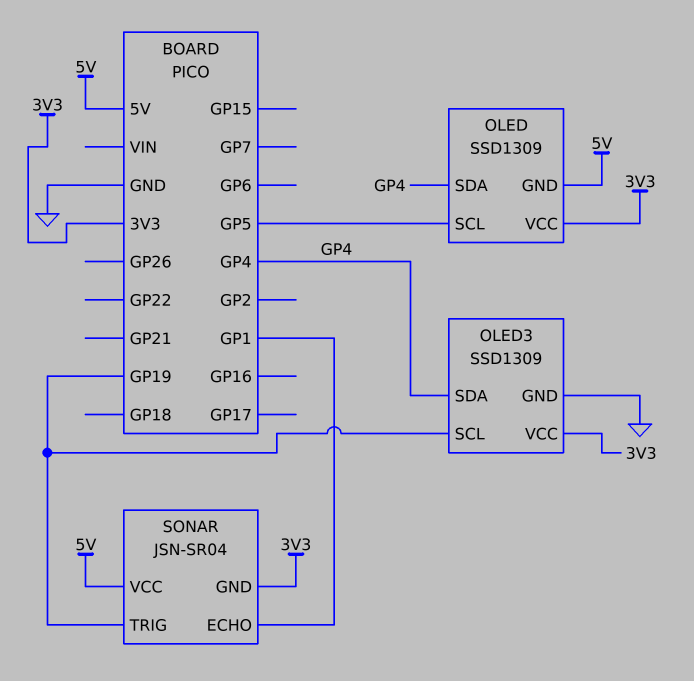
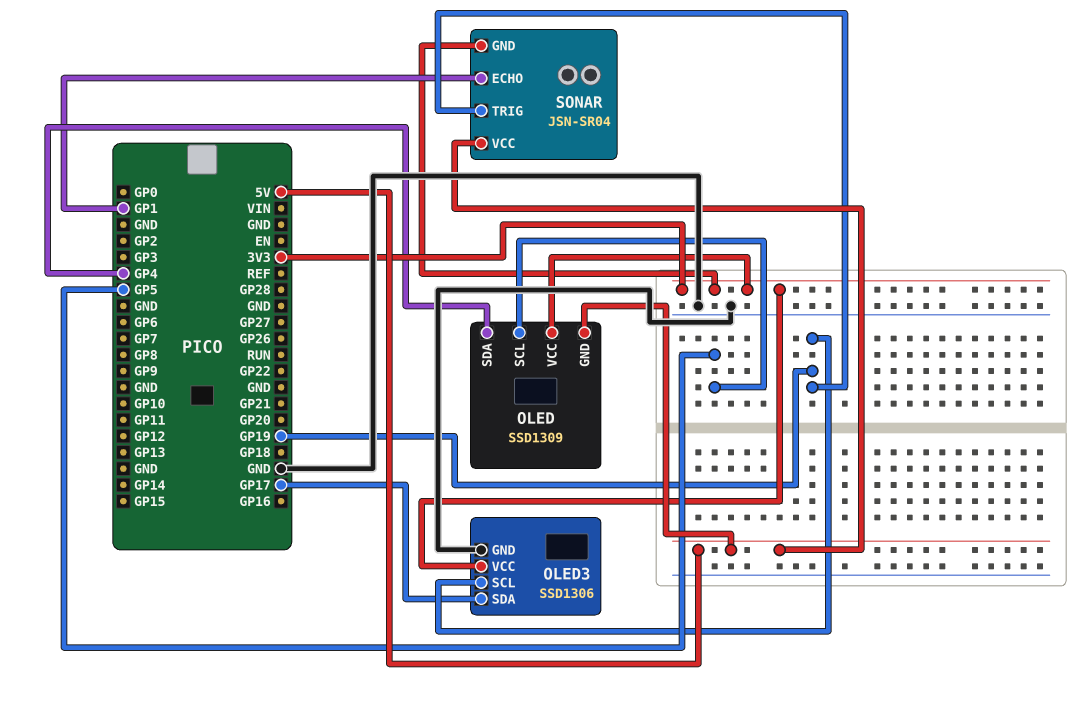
OLED3: SSD1309 -> SSD1306
OLED3 pin SDA: GP4 -> GP17

